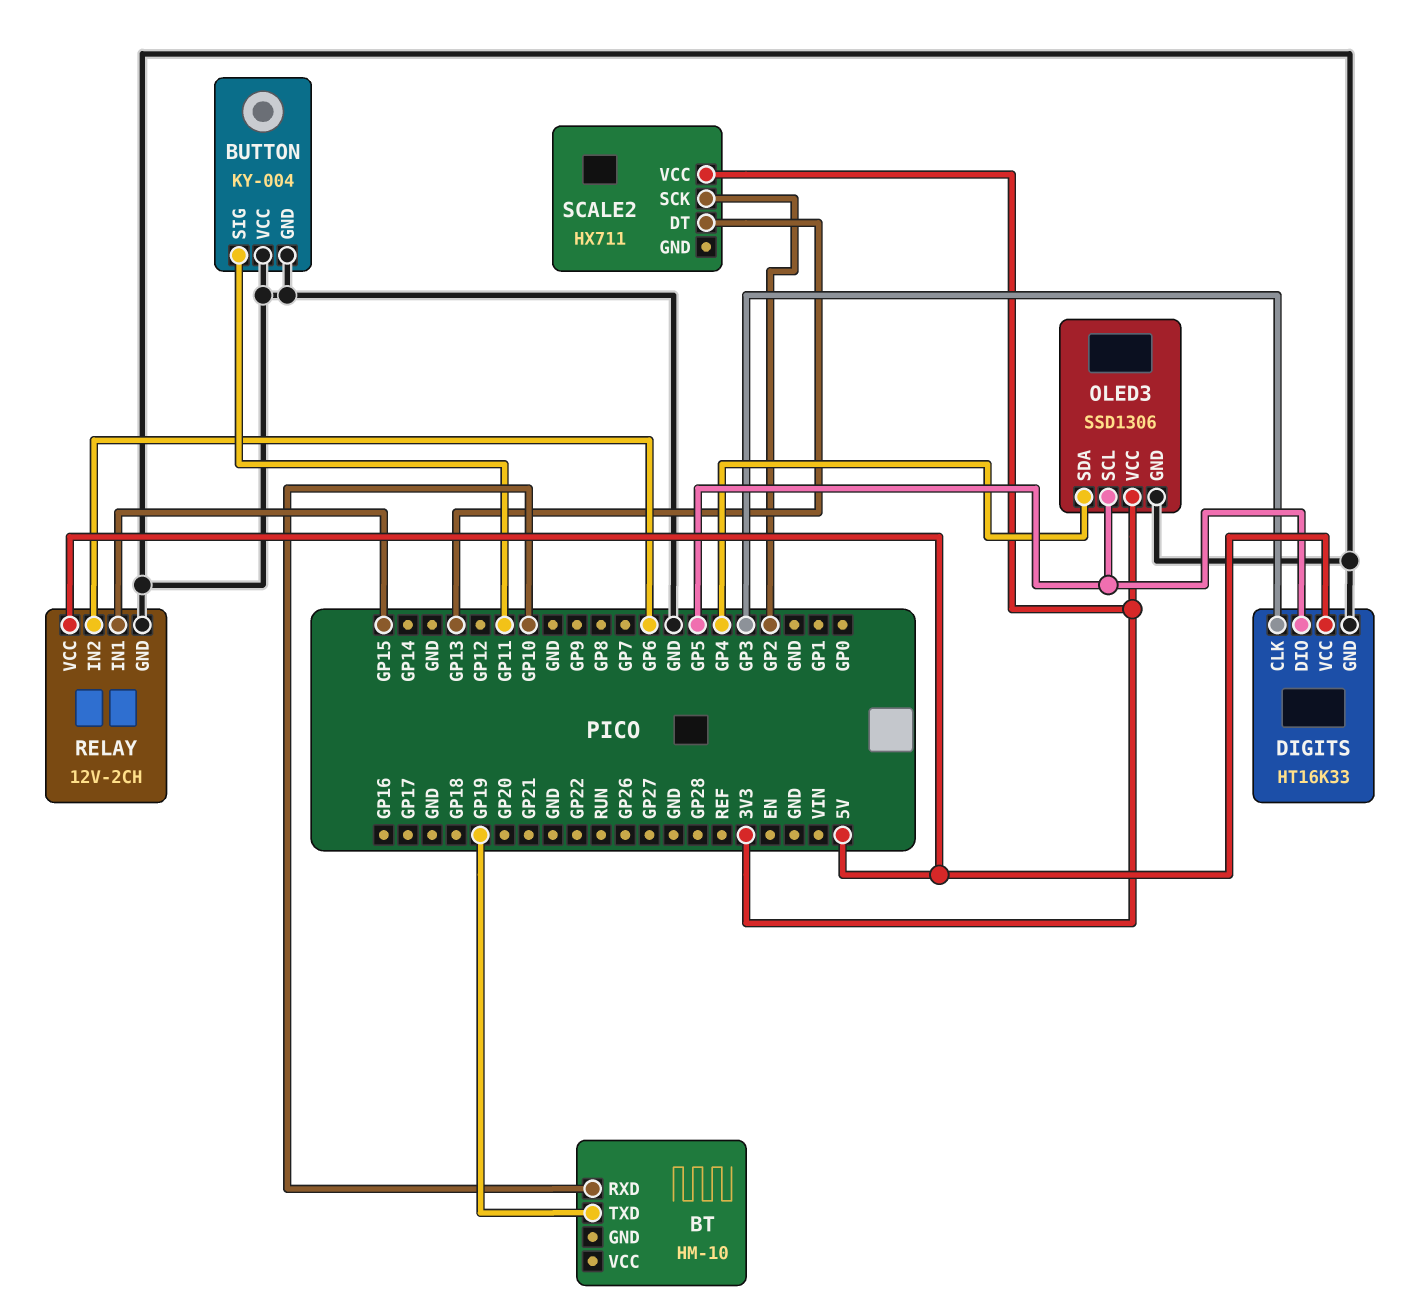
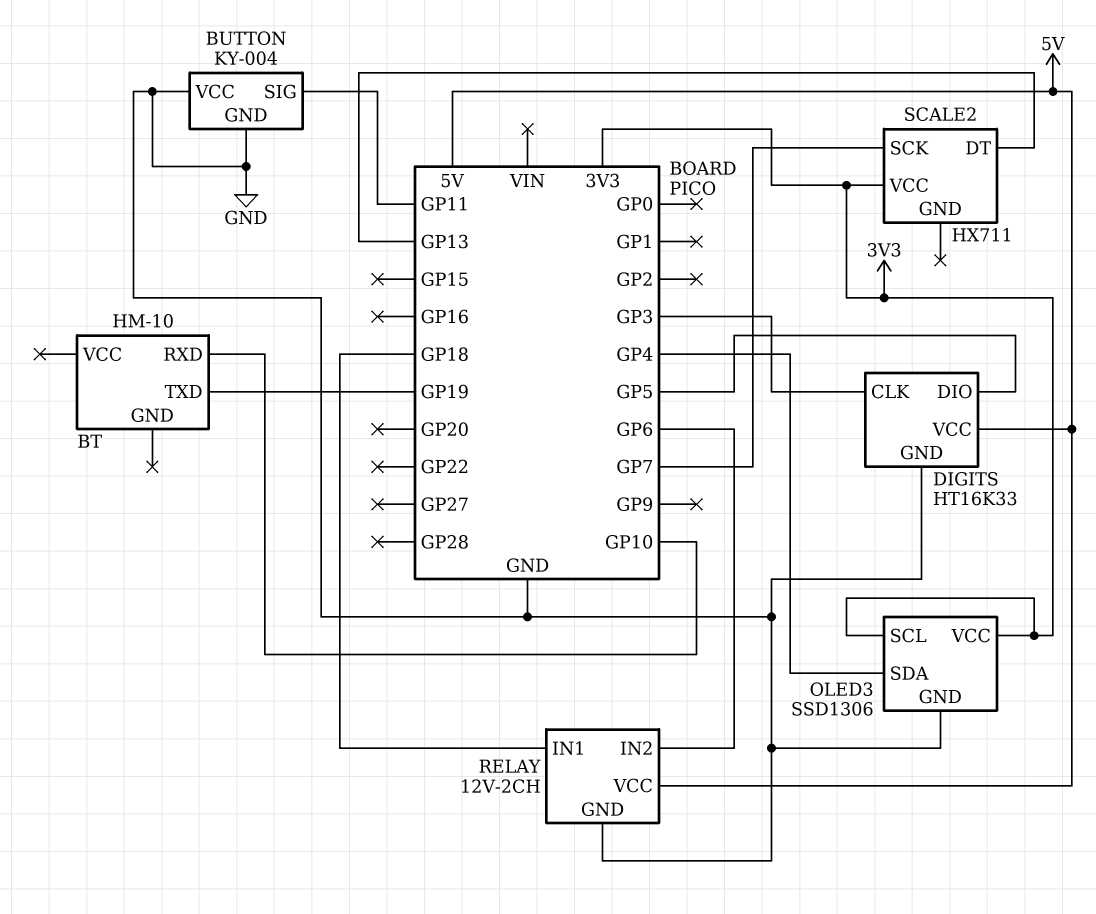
OLED3 pin SCL: GP5 -> 3V3
RELAY pin IN1: GP15 -> GP18
SCALE2 pin SCK: GP2 -> GP7

